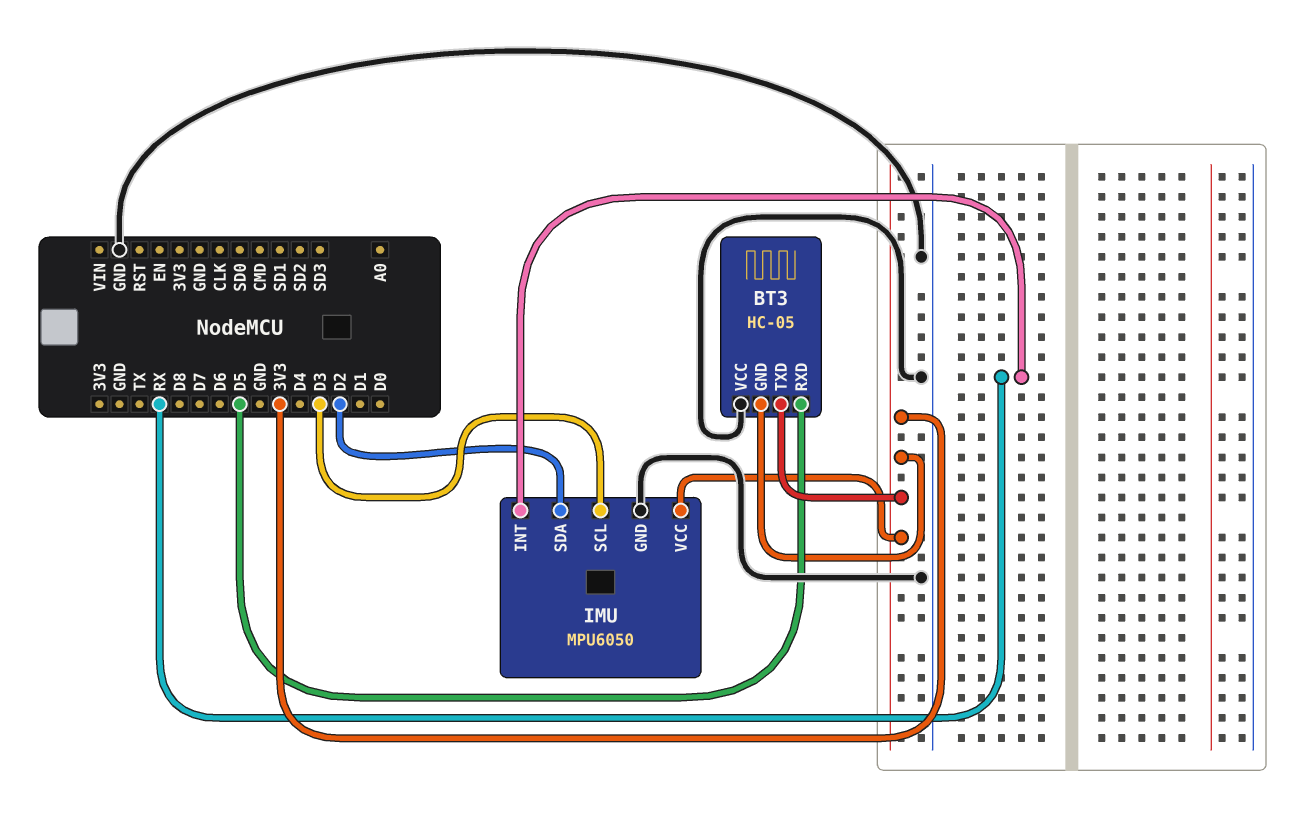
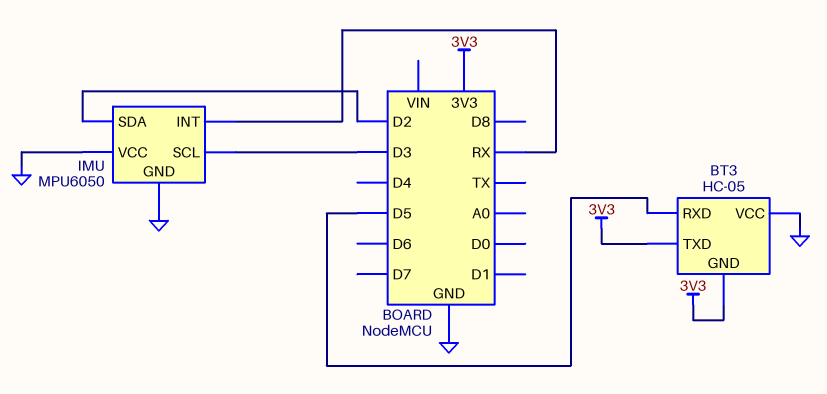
IMU pin VCC: 3V3 -> GND

